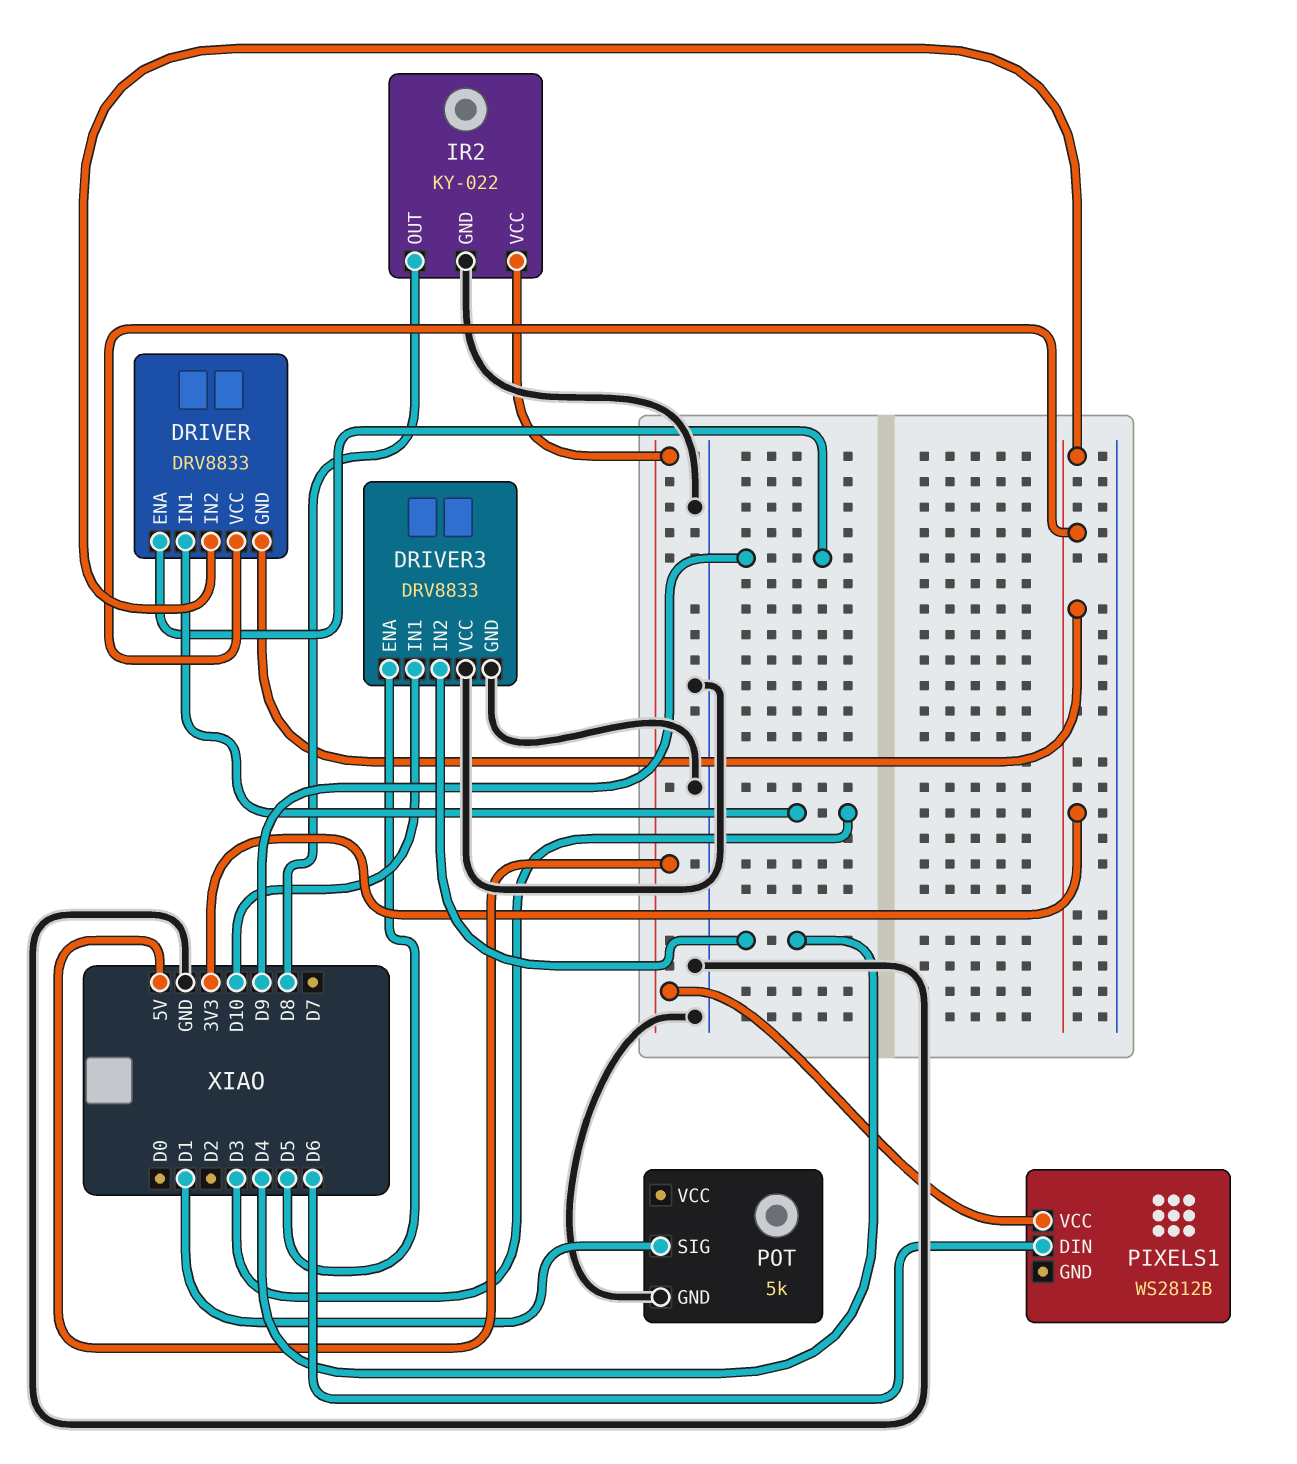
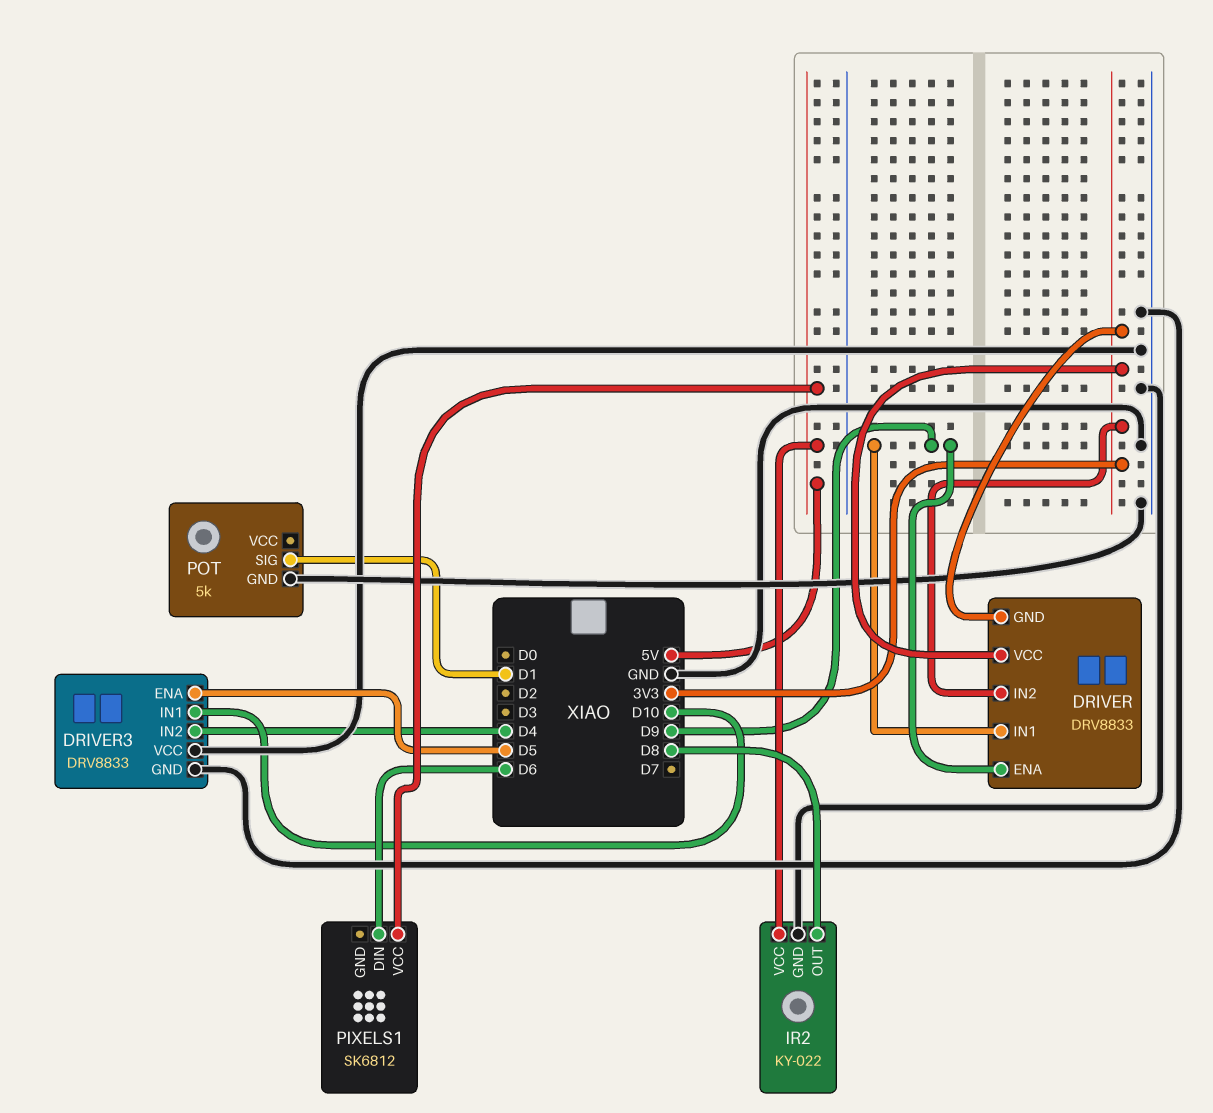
DRIVER pin IN1: D3 -> D9
PIXELS1: WS2812B -> SK6812

